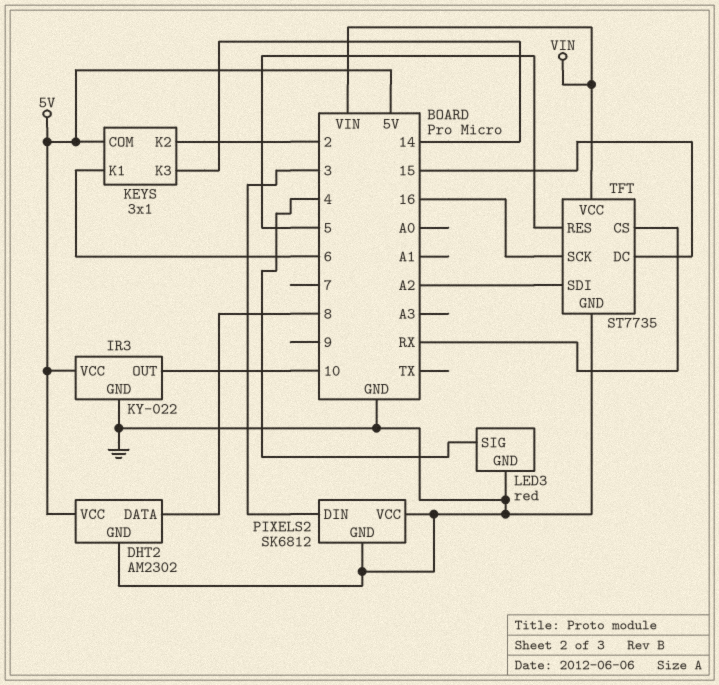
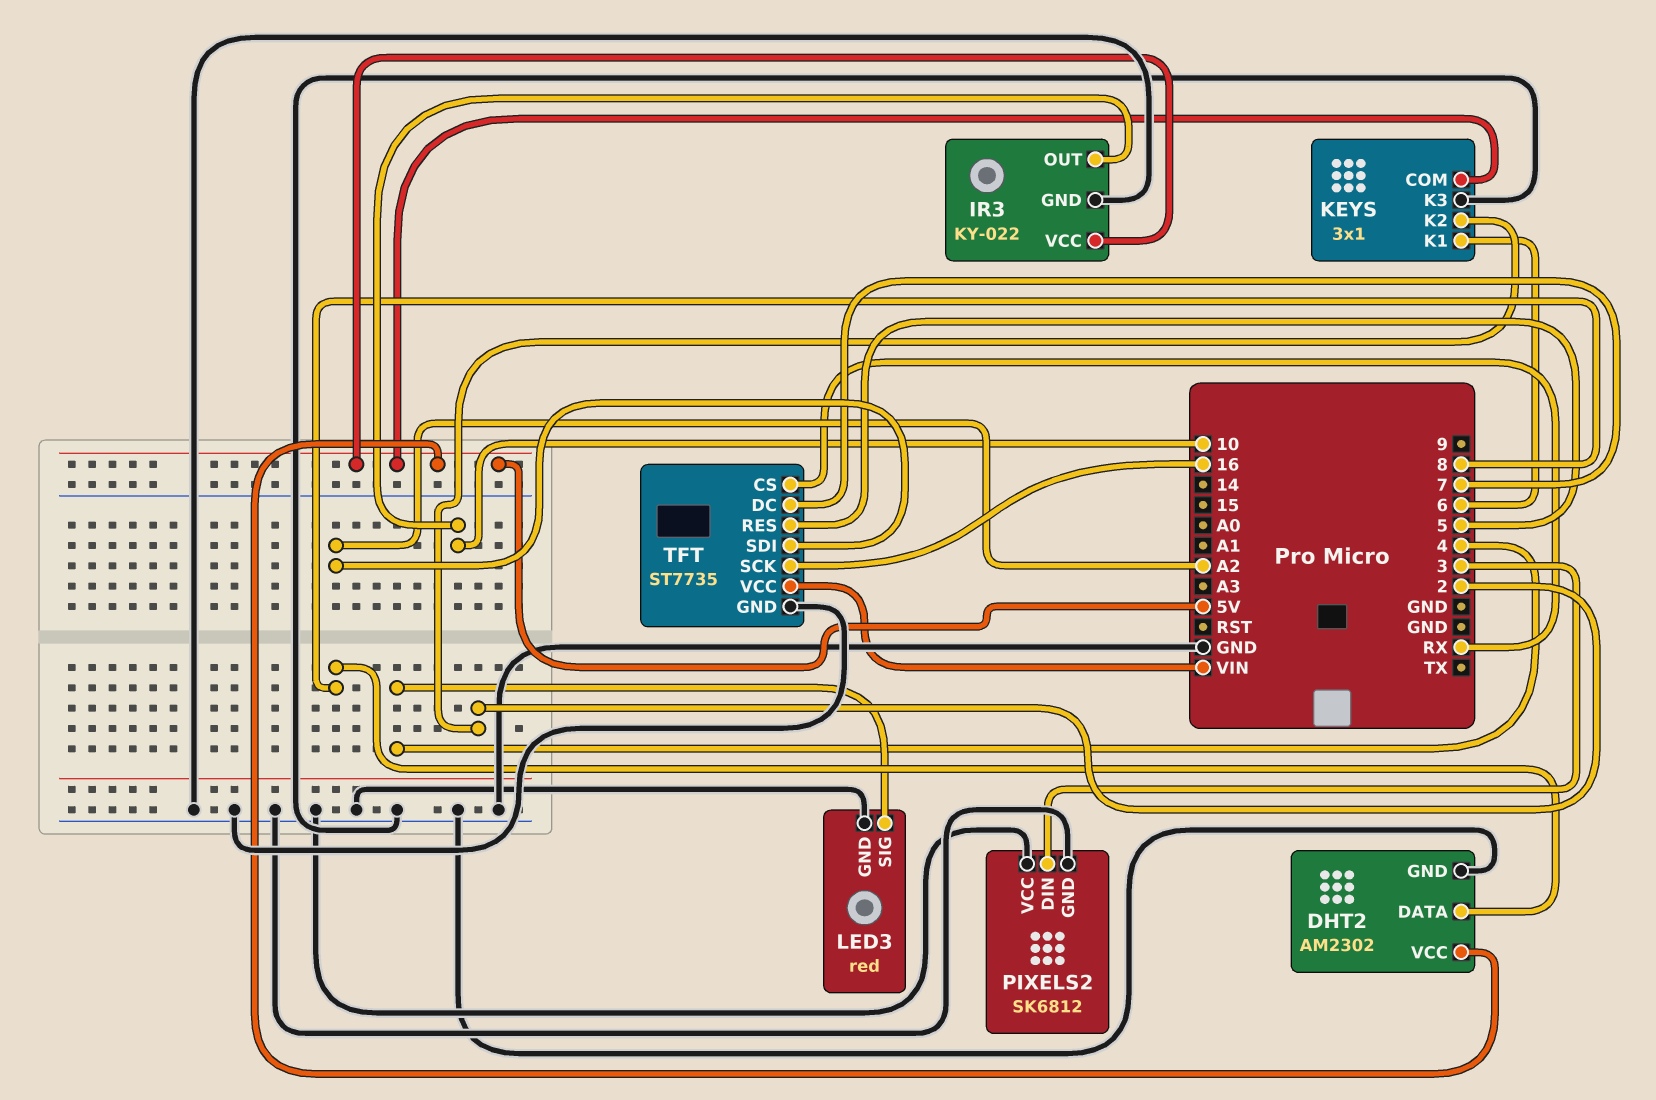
KEYS pin K3: 14 -> GND
TFT pin DC: 15 -> 7

